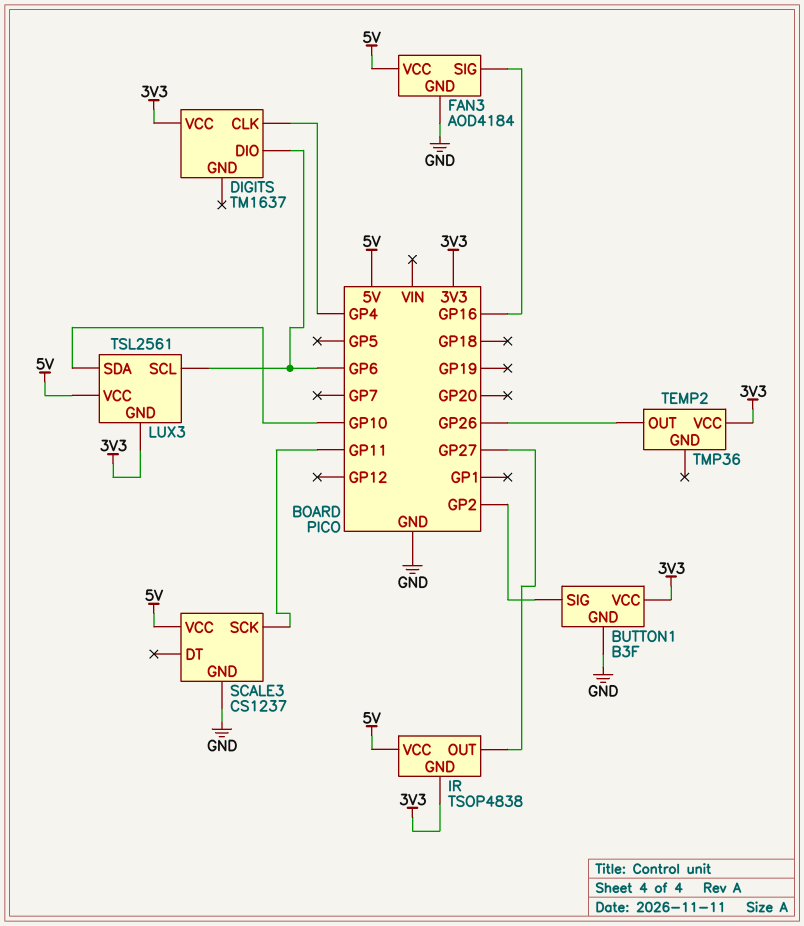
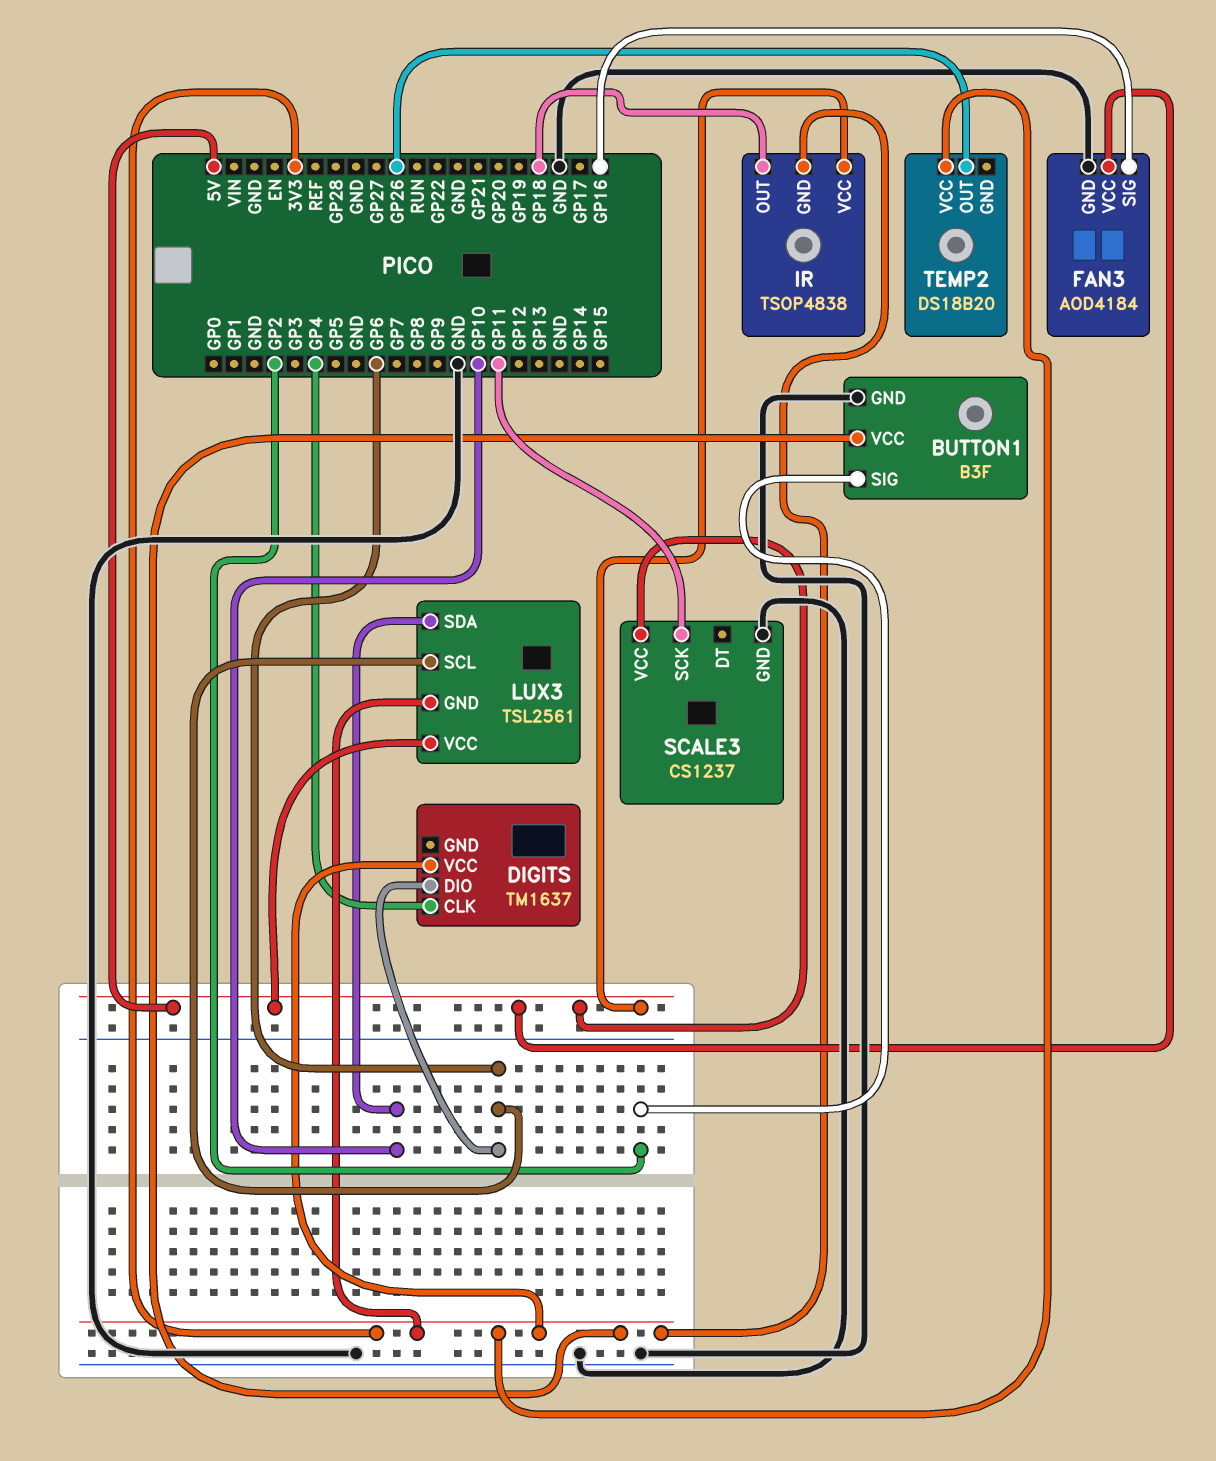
IR pin OUT: GP27 -> GP18
TEMP2: TMP36 -> DS18B20

